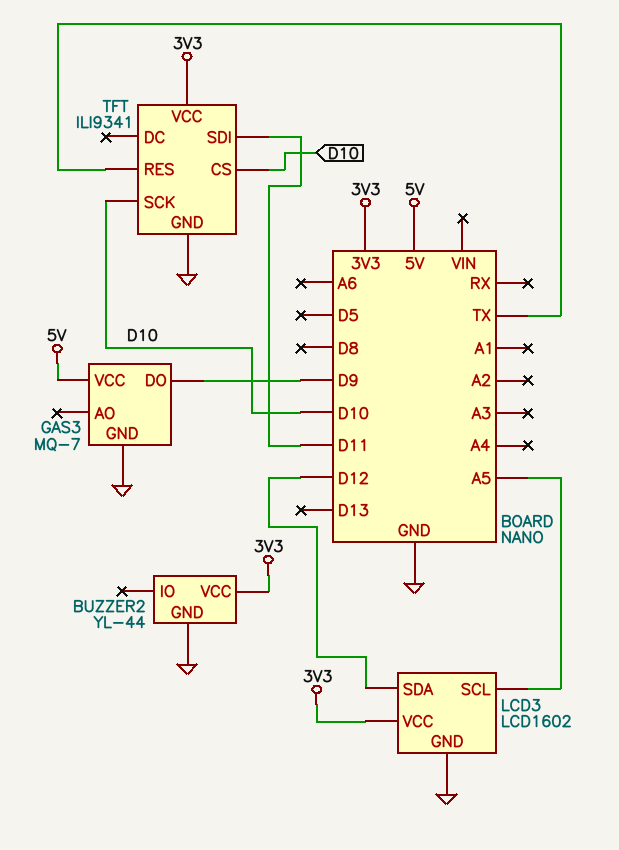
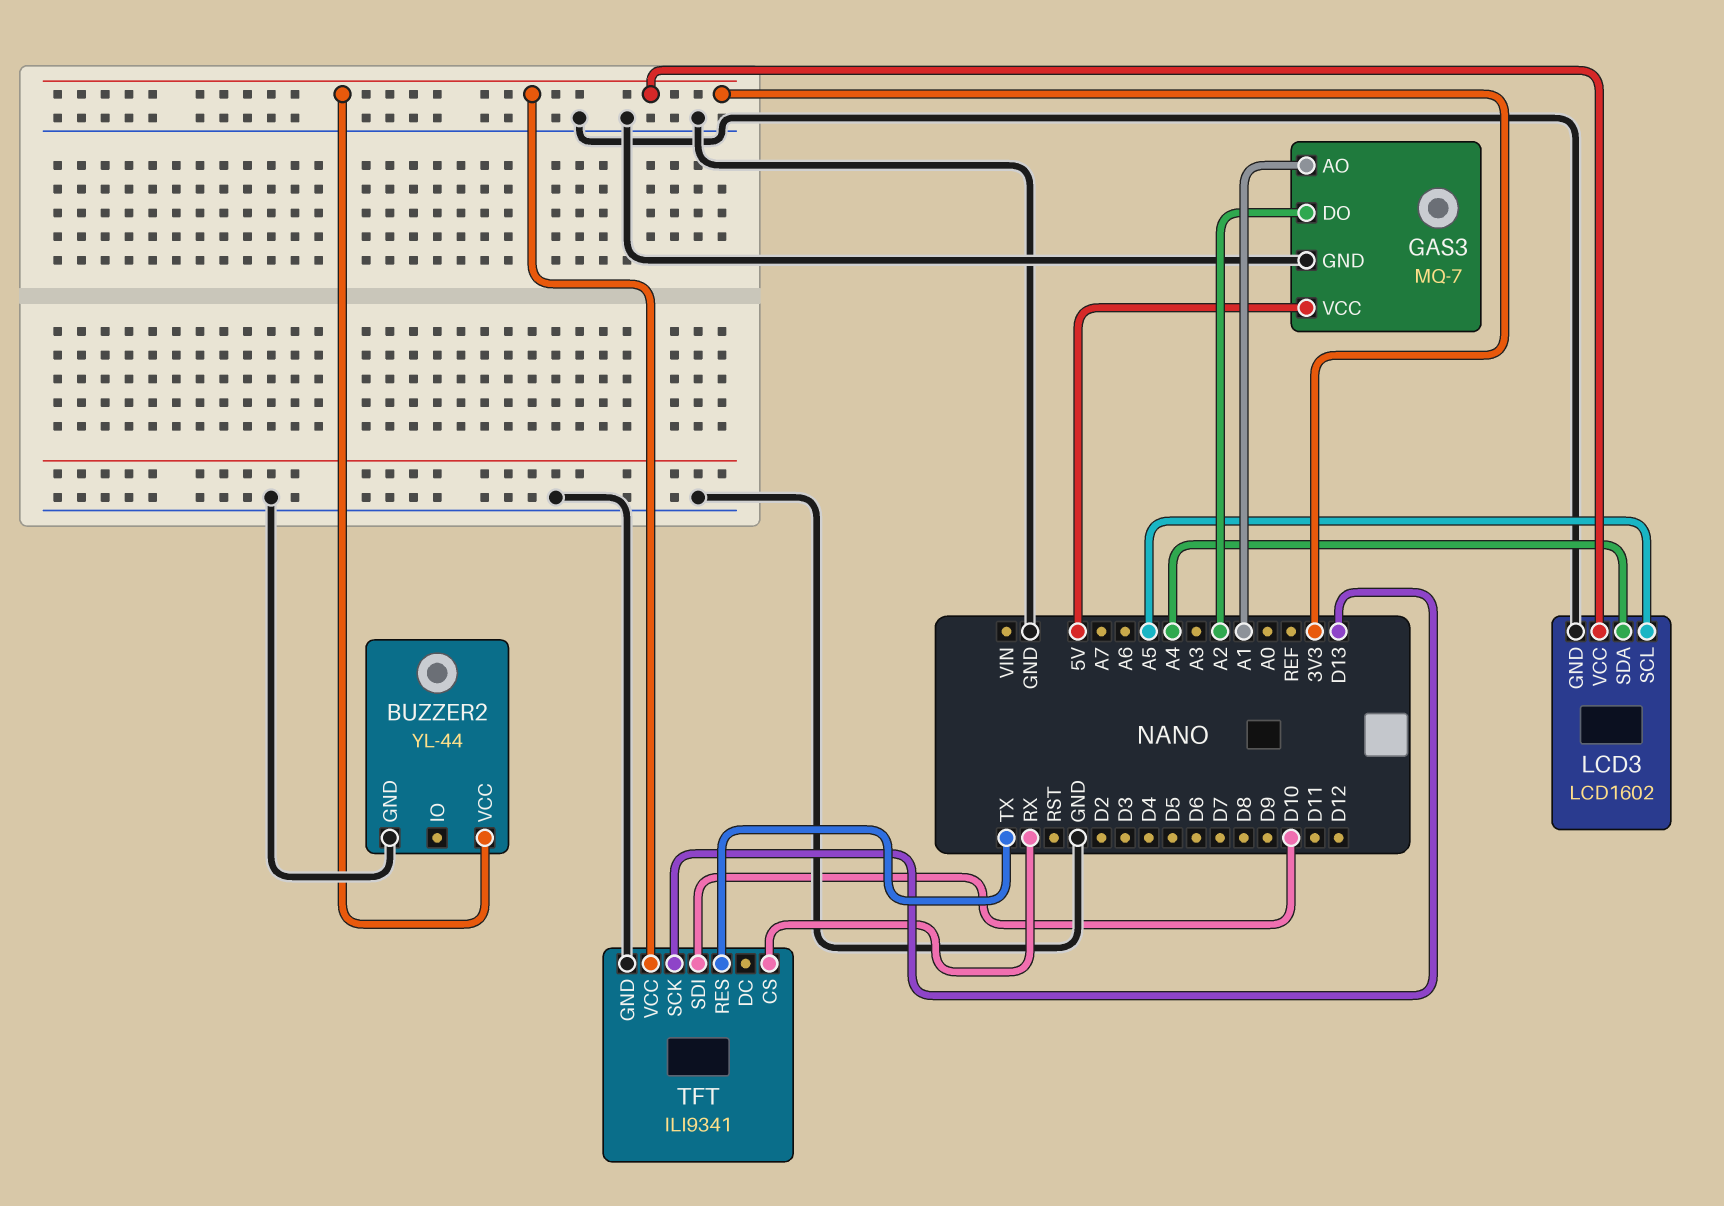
GAS3 pin AO: none -> A1
GAS3 pin DO: D9 -> A2
LCD3 pin SDA: D12 -> A4
TFT pin CS: D10 -> RX
TFT pin SCK: D10 -> D13
TFT pin SDI: D11 -> D10

